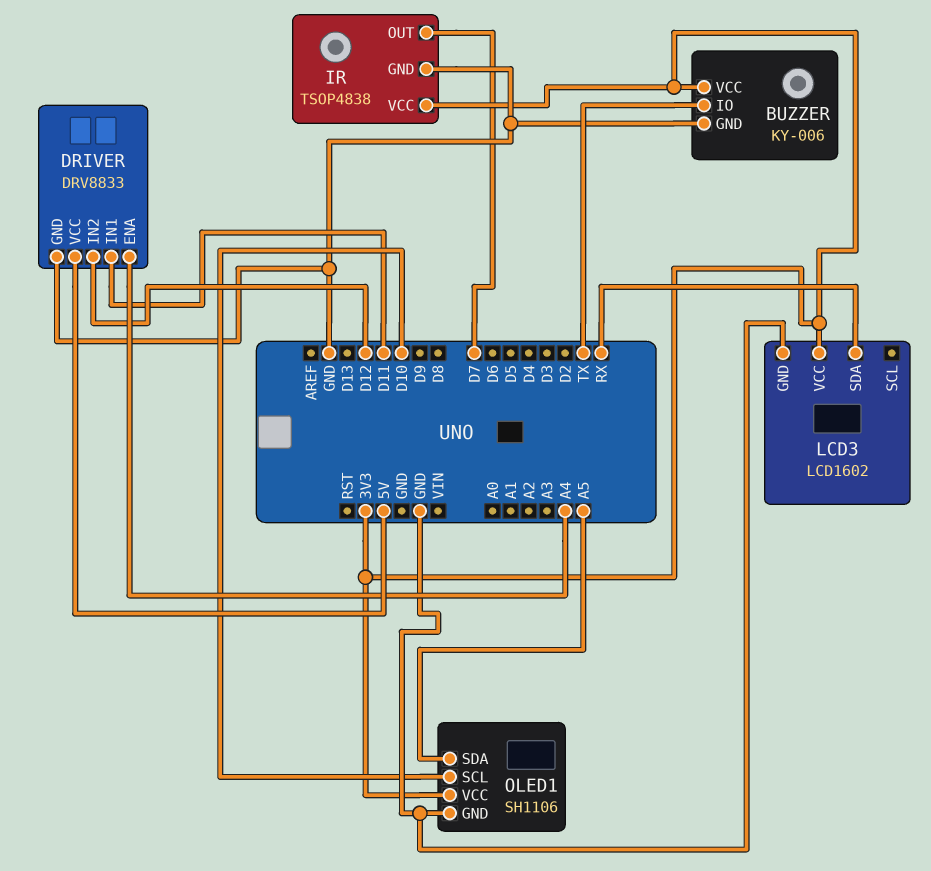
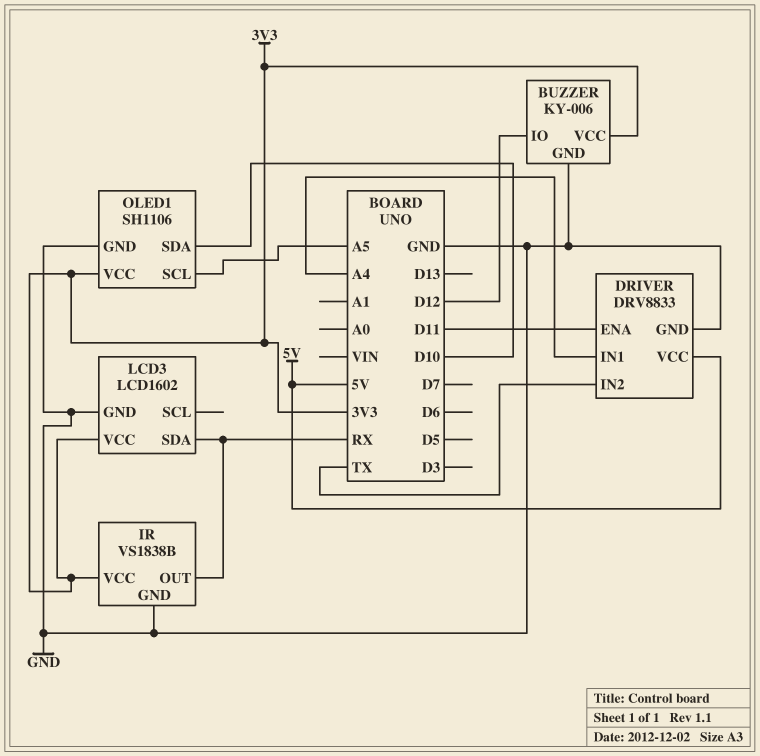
BUZZER pin IO: TX -> D12
DRIVER pin ENA: A4 -> D11
DRIVER pin IN1: D11 -> A4
DRIVER pin IN2: D12 -> TX
IR: TSOP4838 -> VS1838B
IR pin OUT: D7 -> RX
OLED1 pin SCL: D10 -> A5
OLED1 pin SDA: A5 -> D10

